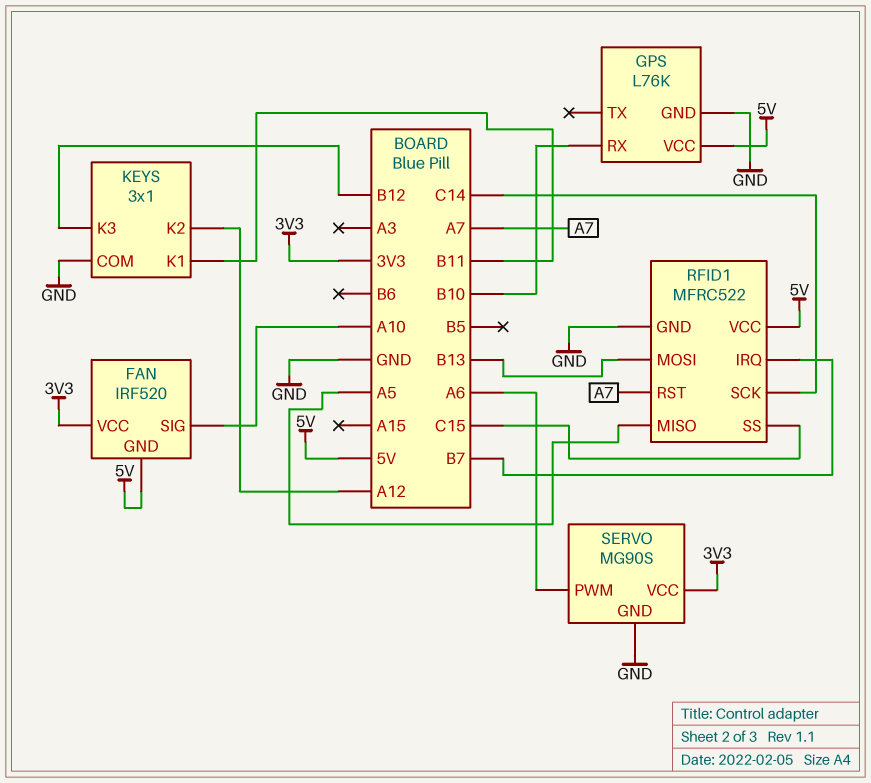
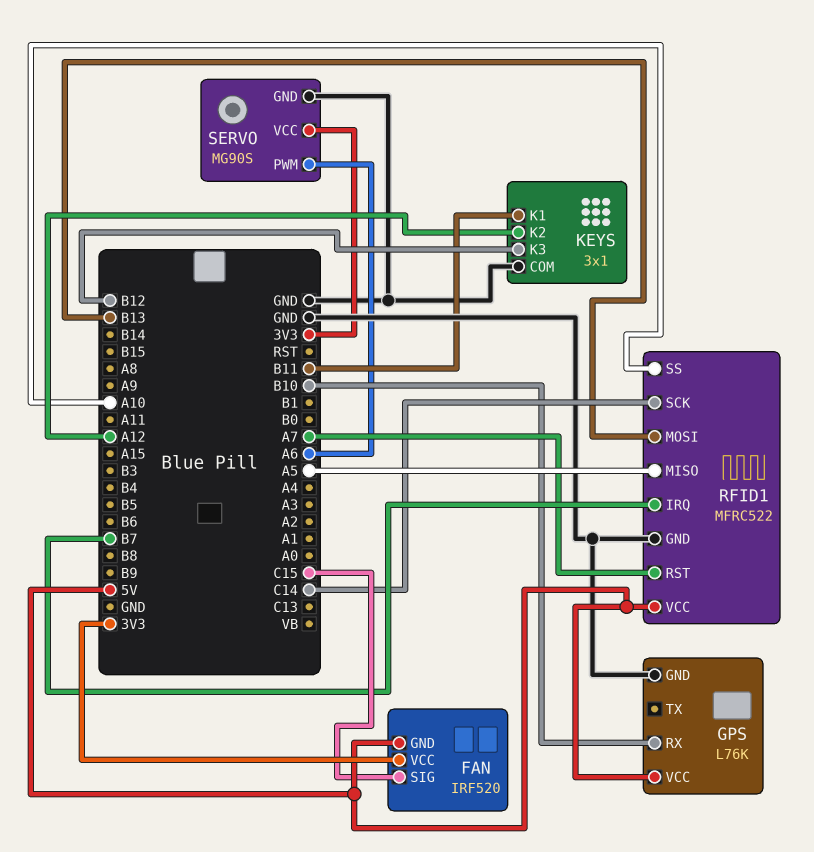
FAN pin SIG: A10 -> C15
RFID1 pin SS: C15 -> A10

